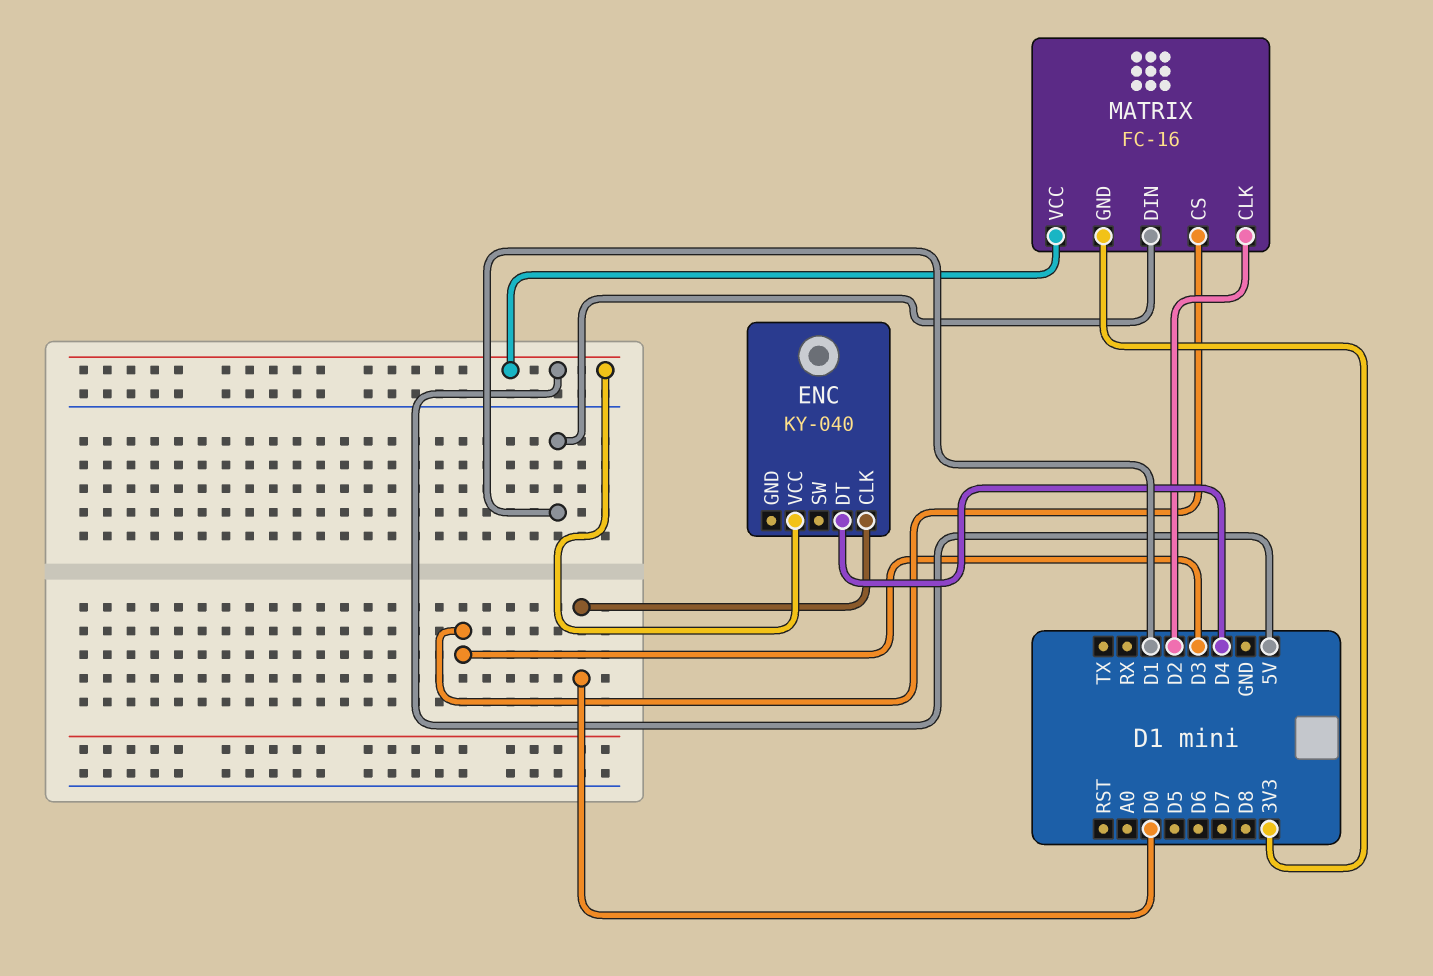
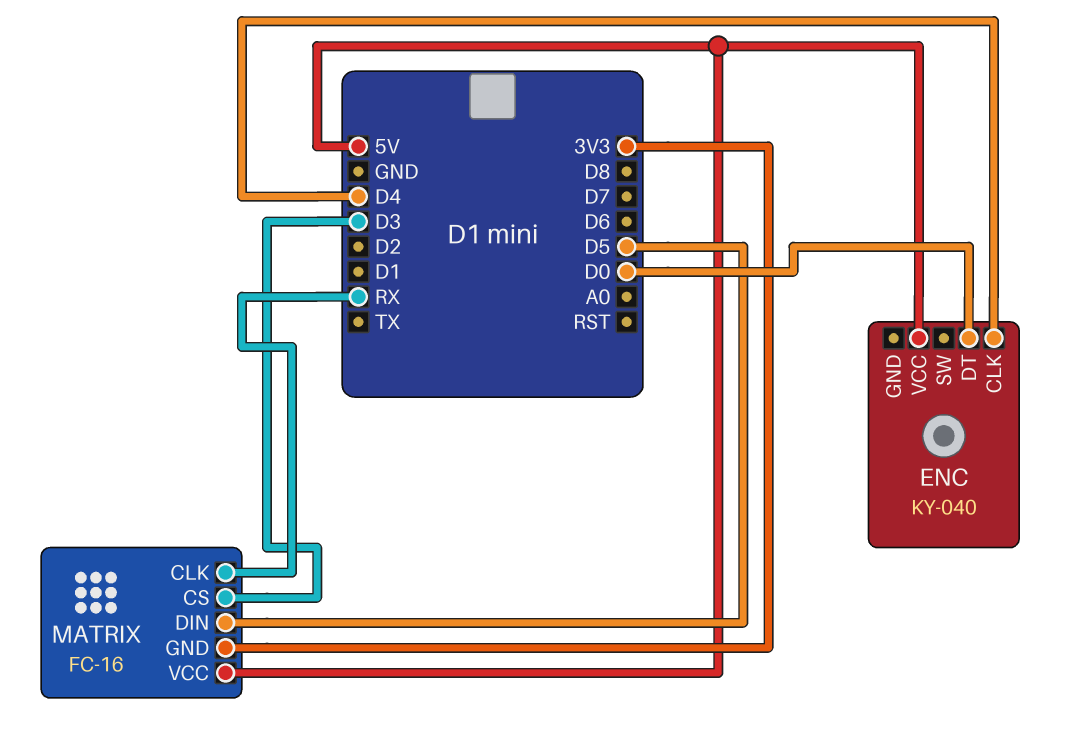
ENC pin CLK: D0 -> D4
ENC pin DT: D4 -> D0
MATRIX pin CLK: D2 -> RX
MATRIX pin DIN: D1 -> D5

